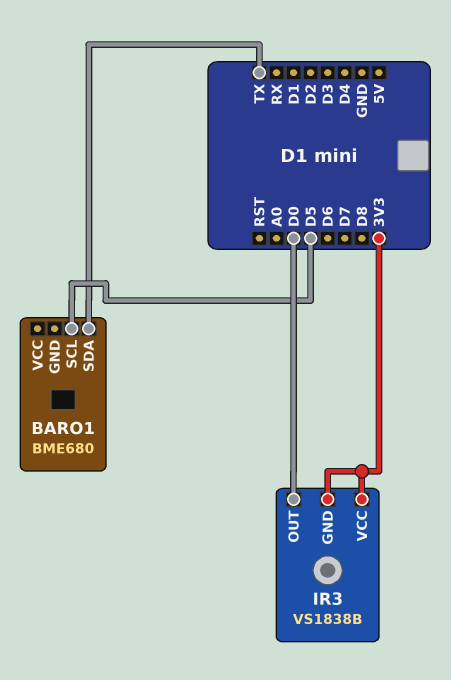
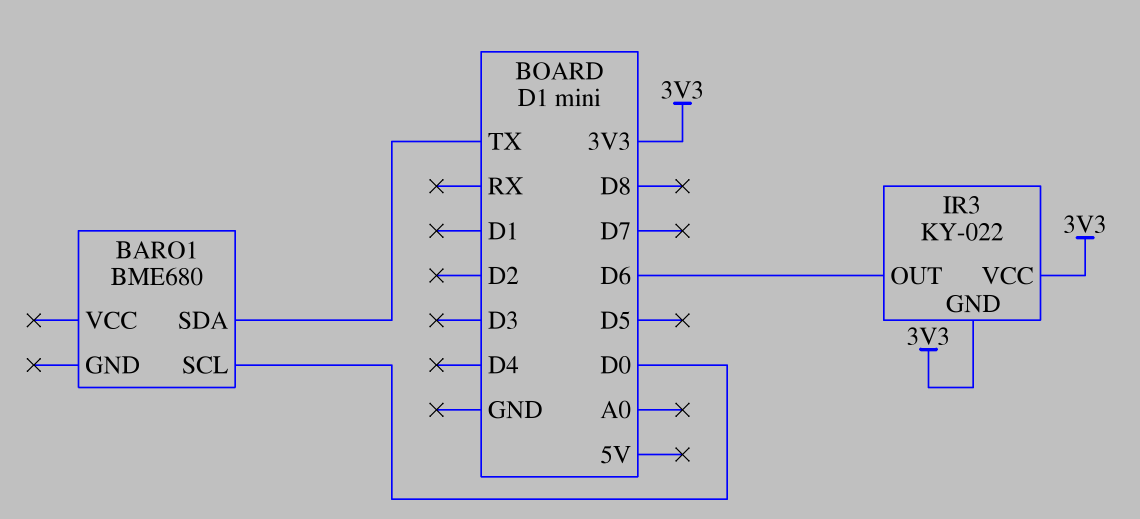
BARO1 pin SCL: D5 -> D0
IR3: VS1838B -> KY-022
IR3 pin OUT: D0 -> D6

